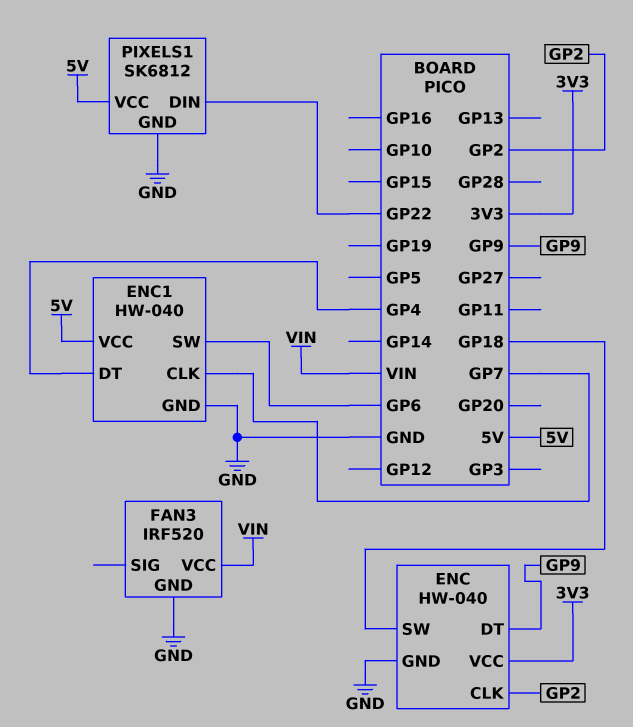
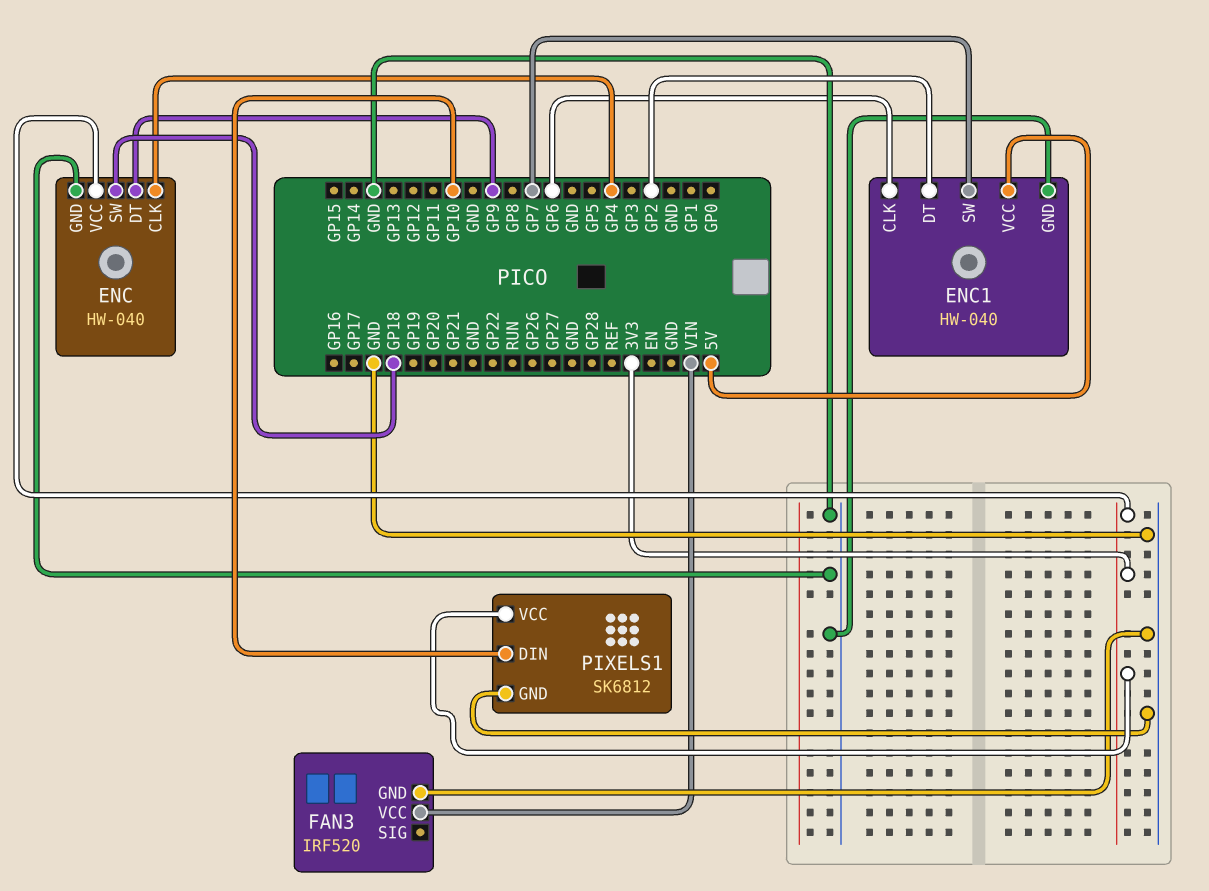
ENC pin CLK: GP2 -> GP4
ENC1 pin CLK: GP7 -> GP6
ENC1 pin DT: GP4 -> GP2
ENC1 pin SW: GP6 -> GP7
PIXELS1 pin DIN: GP22 -> GP10
PIXELS1 pin VCC: 5V -> 3V3

